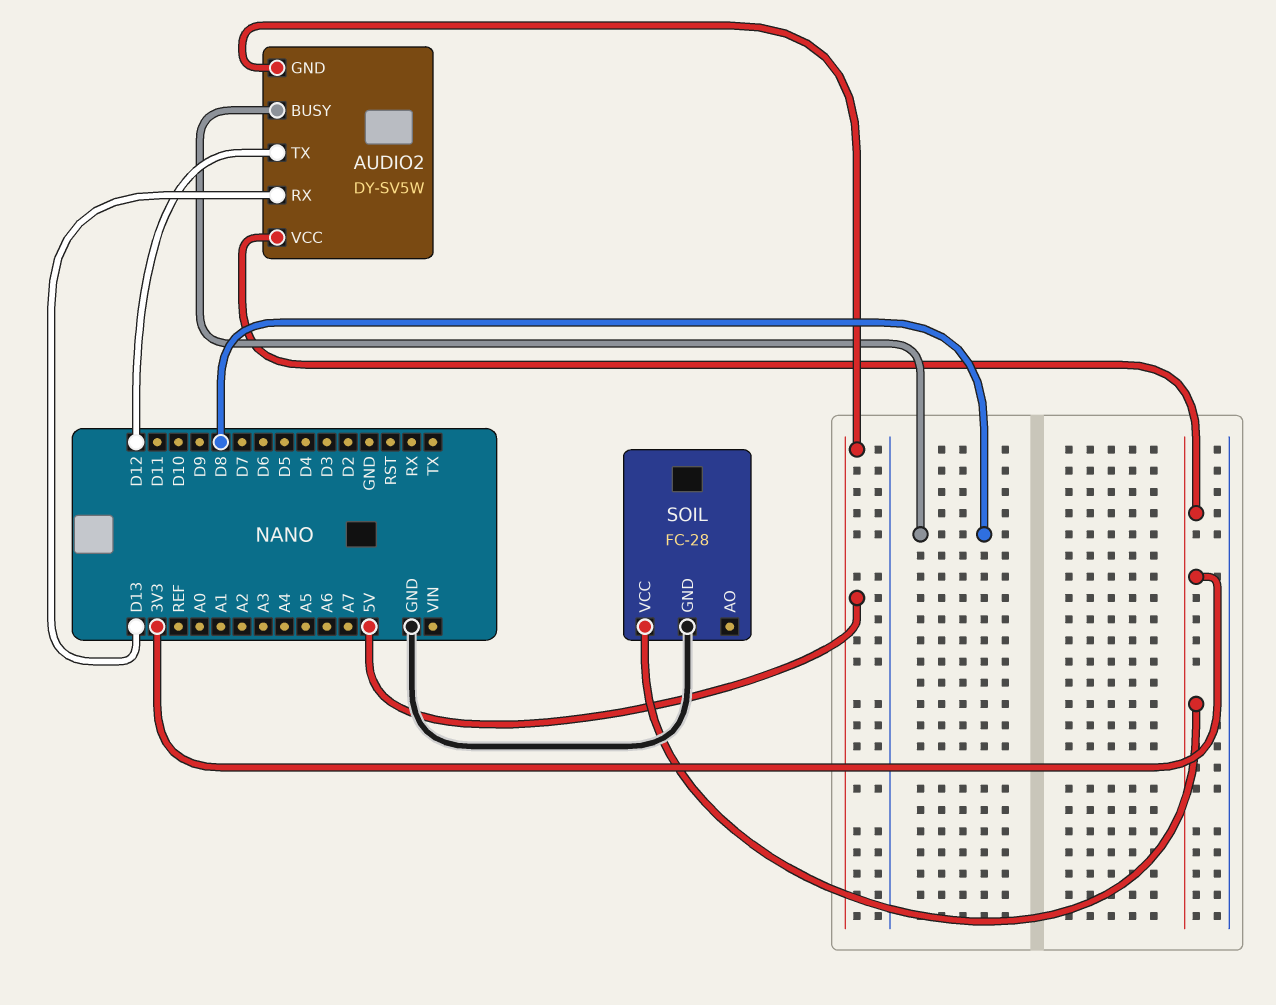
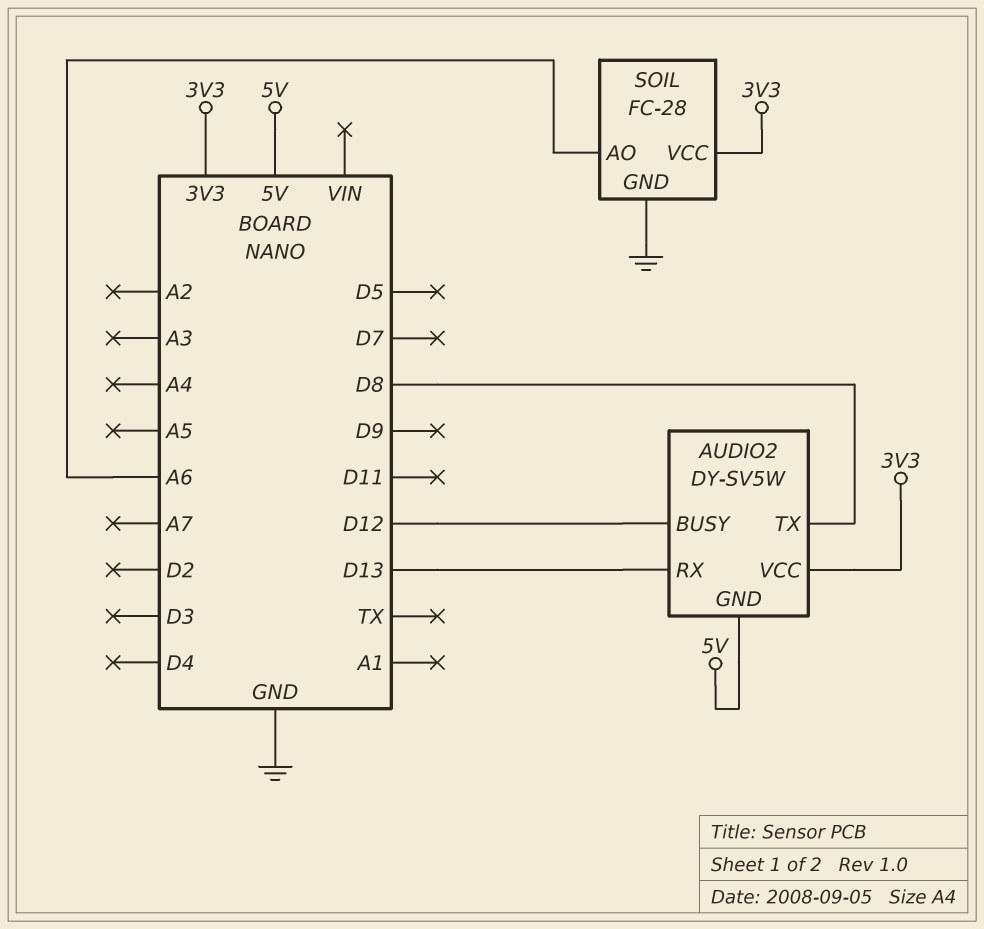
AUDIO2 pin BUSY: D8 -> D12
AUDIO2 pin TX: D12 -> D8
SOIL pin AO: none -> A6

